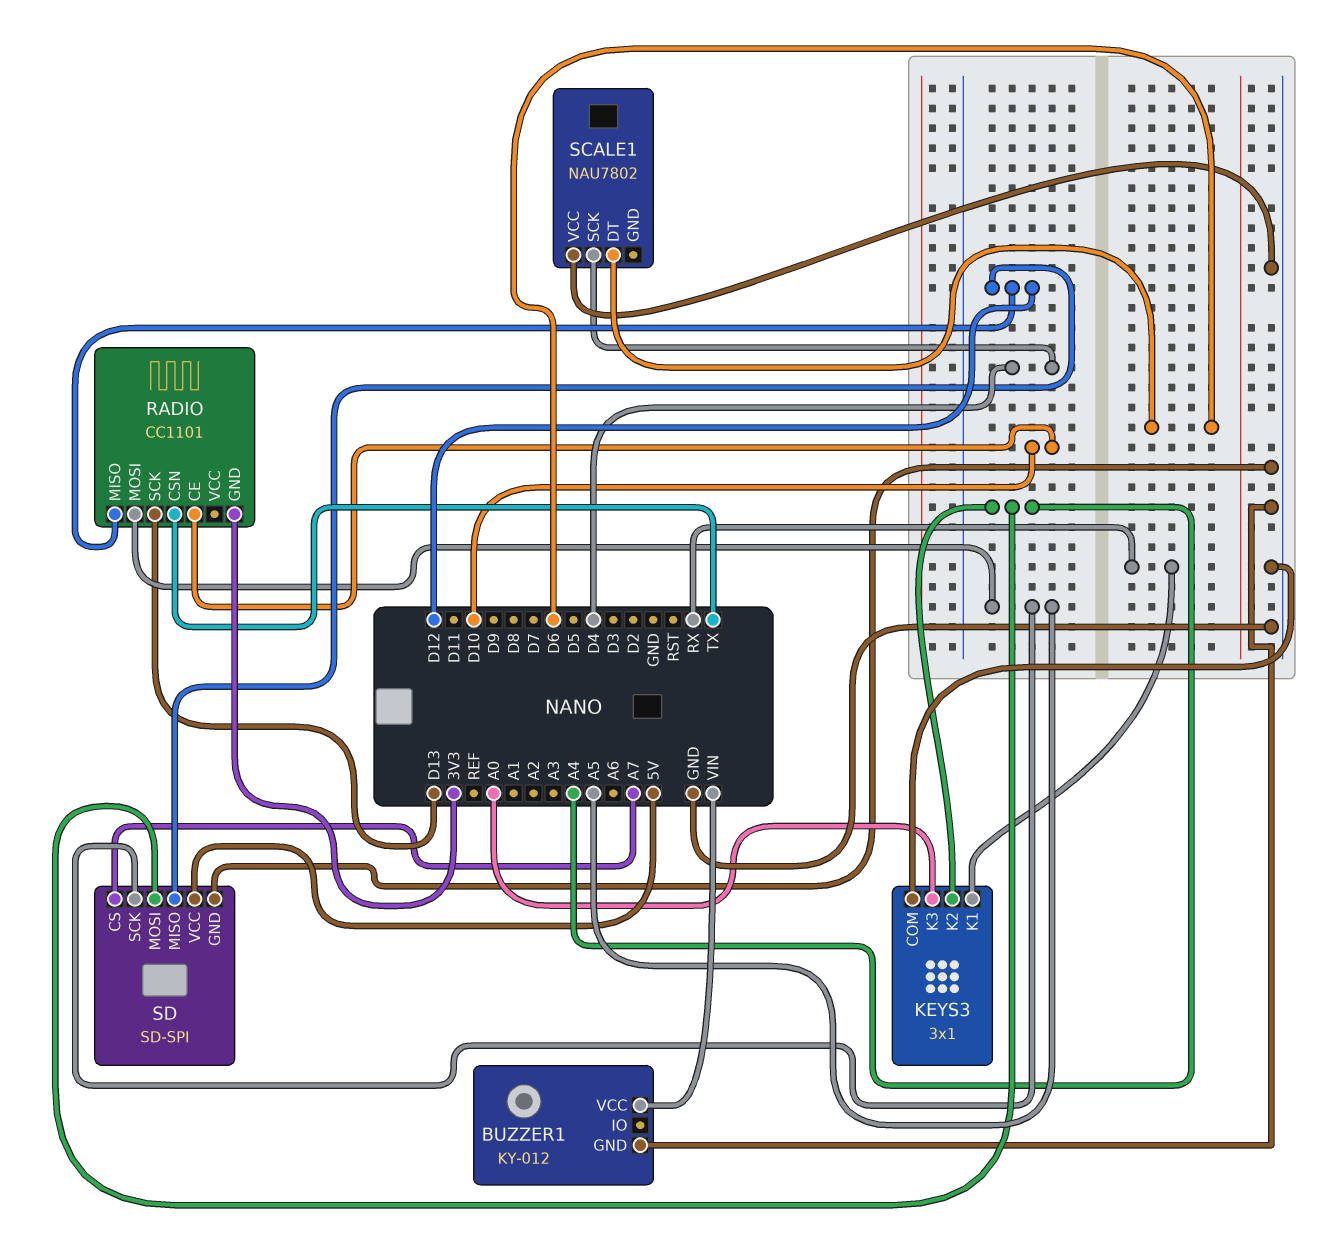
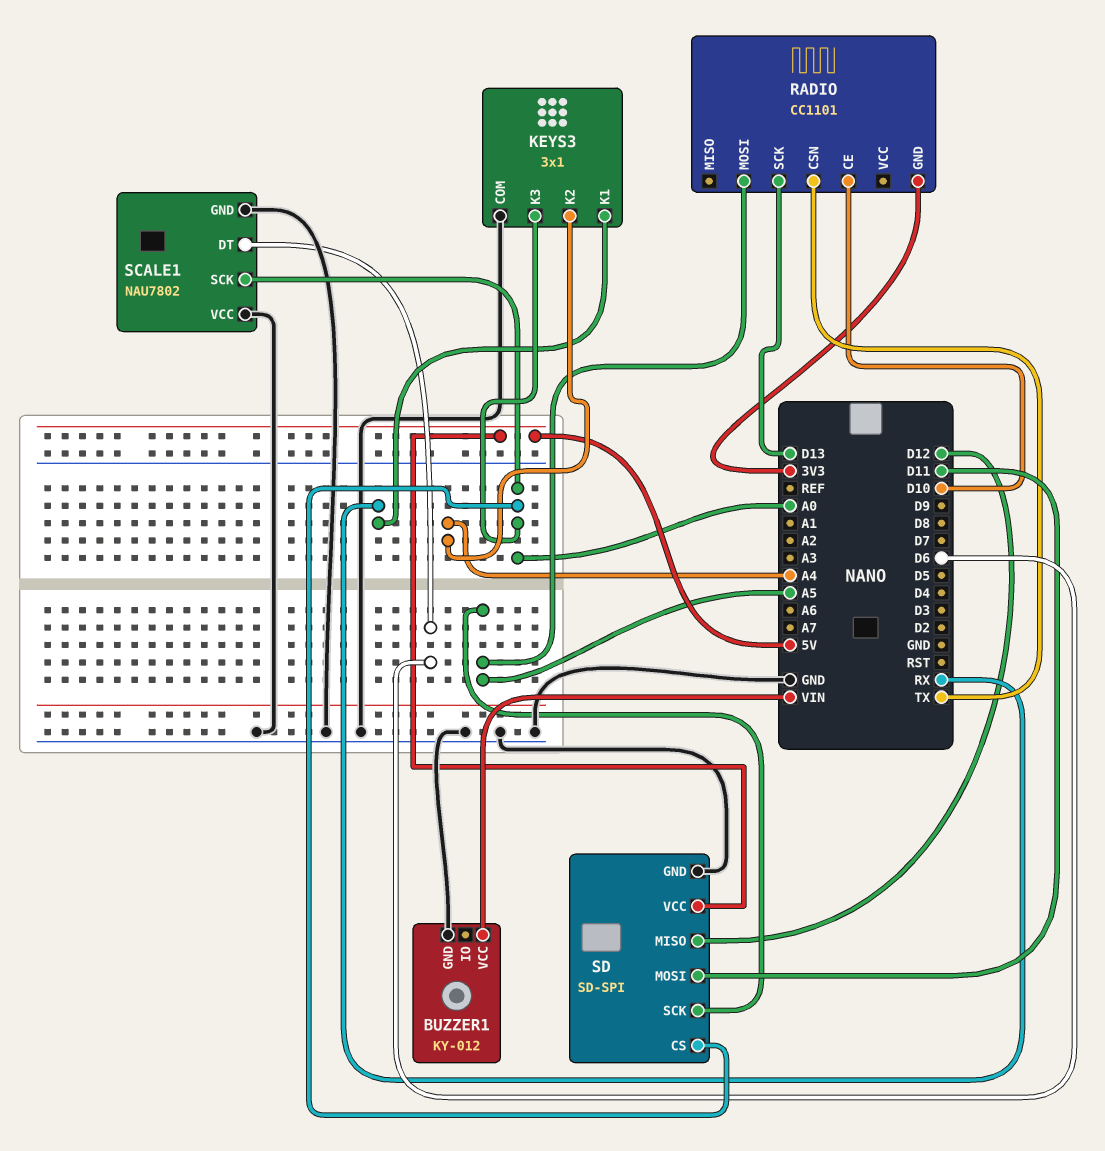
RADIO pin MISO: D12 -> none
SCALE1 pin GND: none -> GND
SCALE1 pin SCK: D4 -> A0
SD pin CS: A7 -> A0
SD pin MOSI: A4 -> D11

